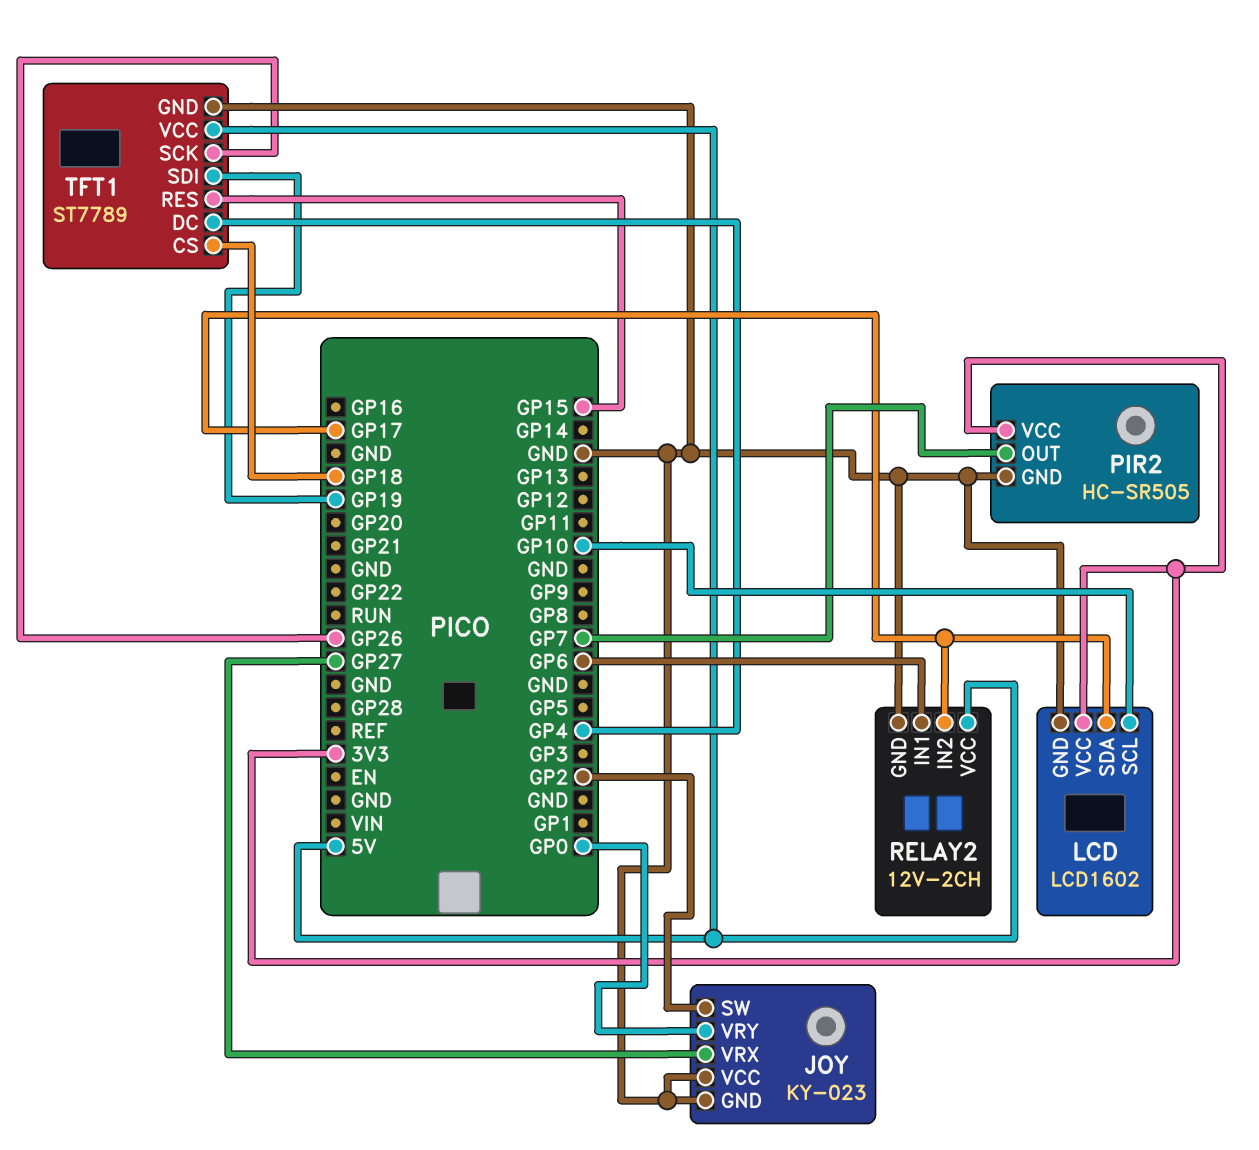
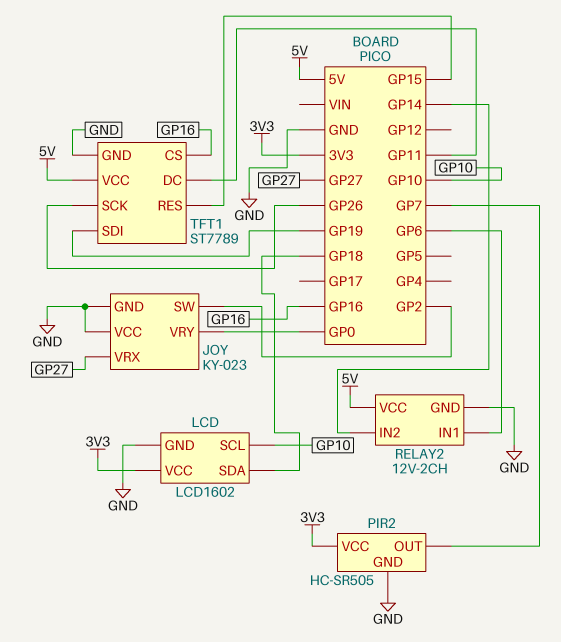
LCD pin SDA: GP17 -> GP18
RELAY2 pin IN2: GP17 -> GP14
TFT1 pin CS: GP18 -> GP16
TFT1 pin DC: GP4 -> GP11

